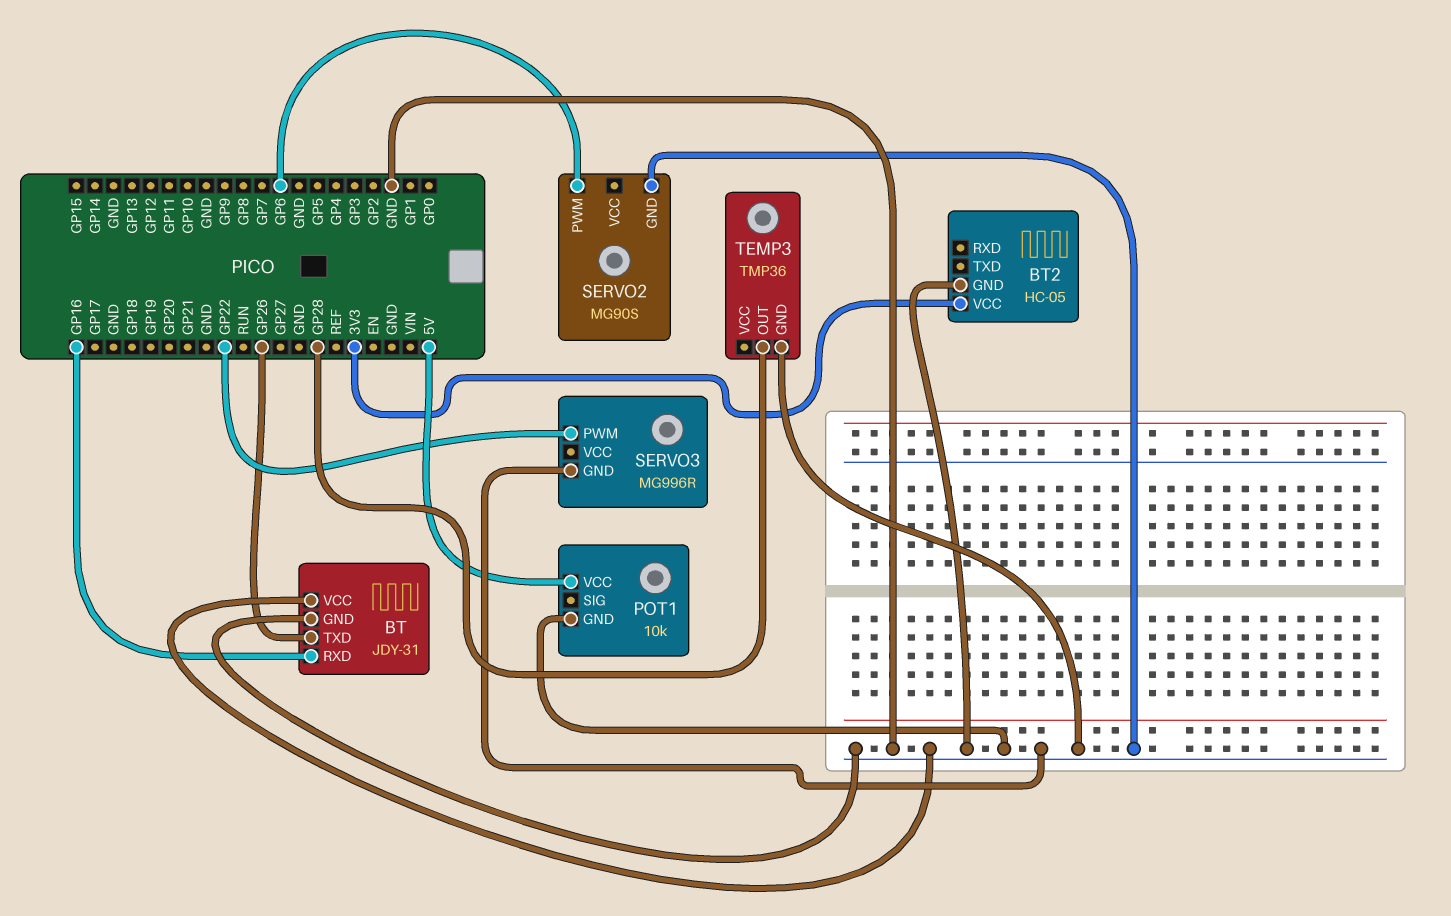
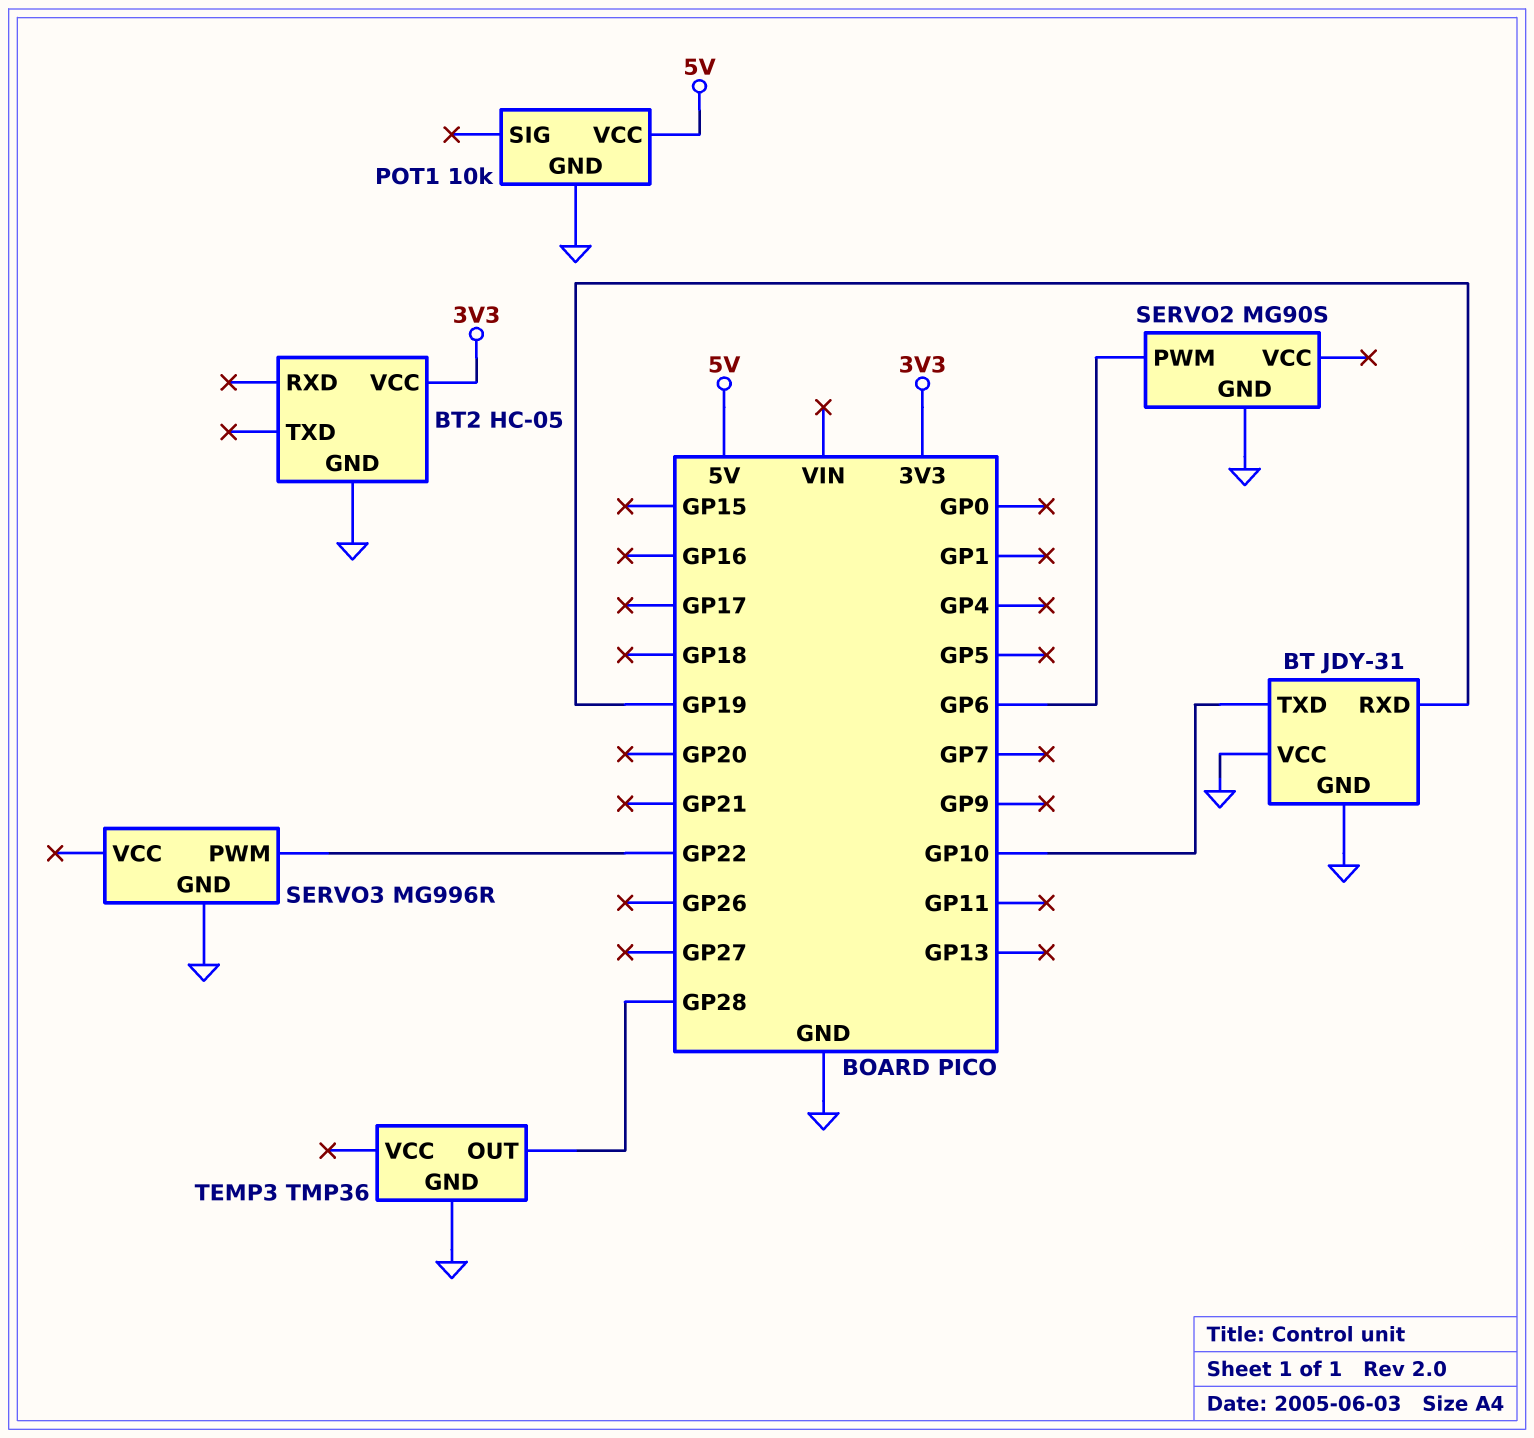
BT pin RXD: GP16 -> GP19
BT pin TXD: GP26 -> GP10

